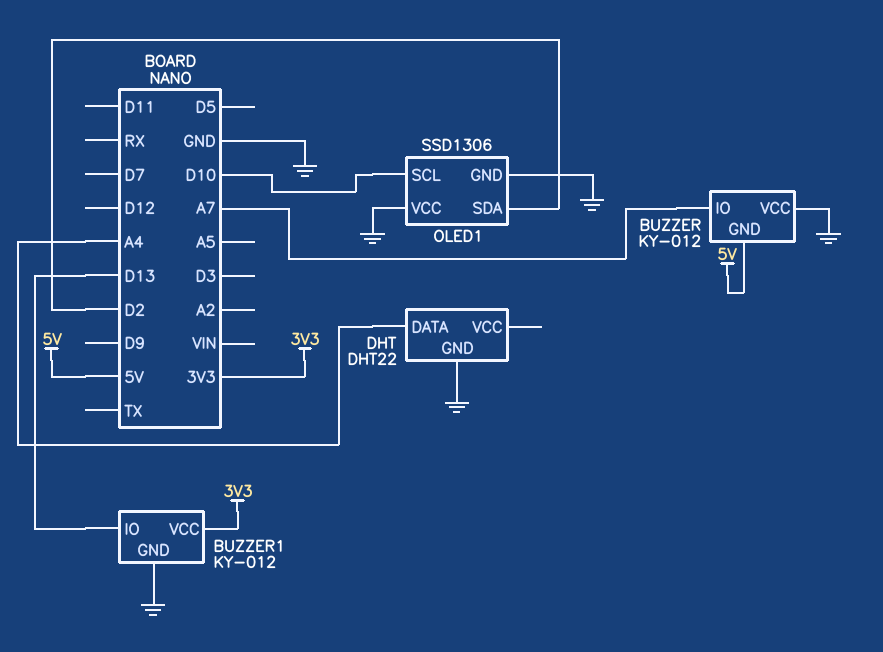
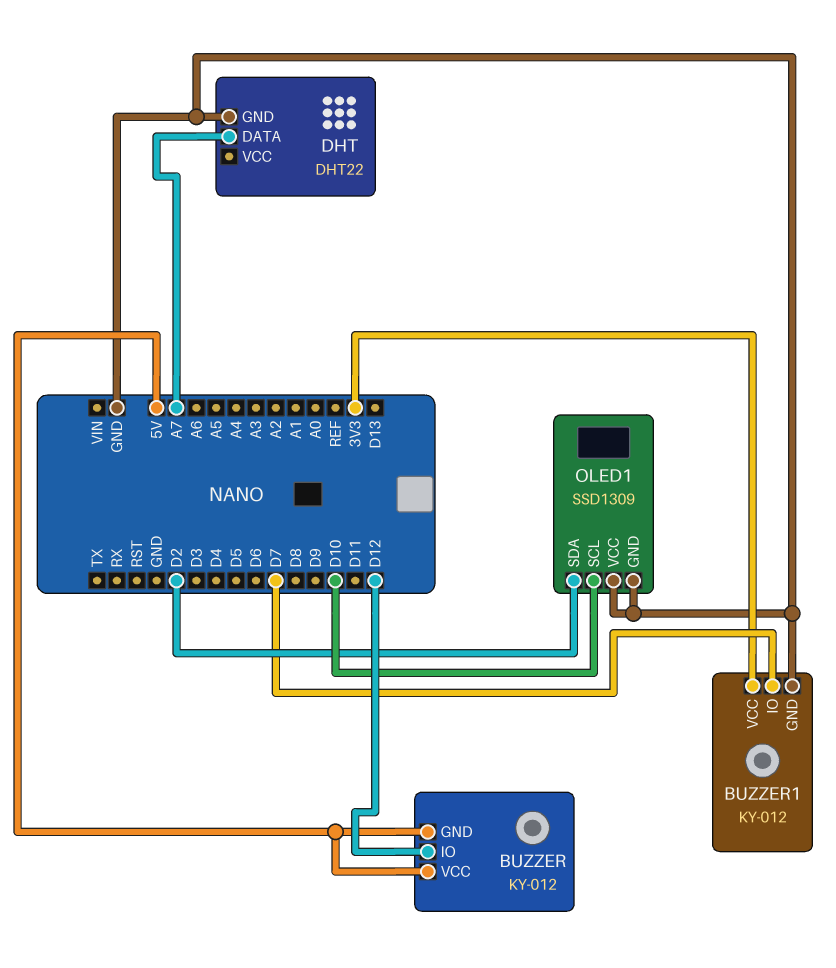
BUZZER pin IO: A7 -> D12
BUZZER pin VCC: GND -> 5V
BUZZER1 pin IO: D13 -> D7
DHT pin DATA: A4 -> A7
OLED1: SSD1306 -> SSD1309

